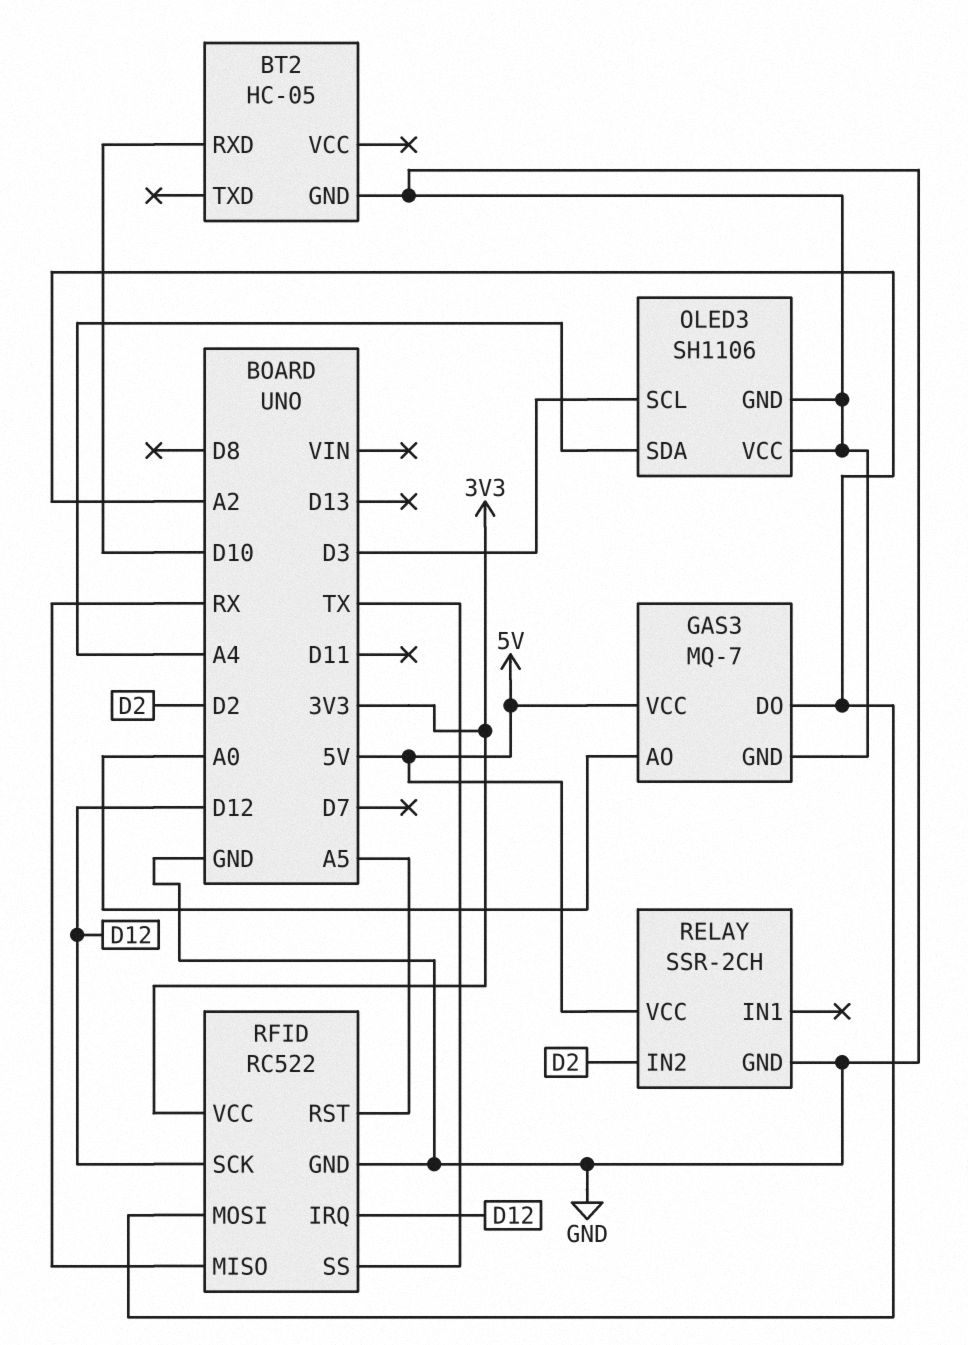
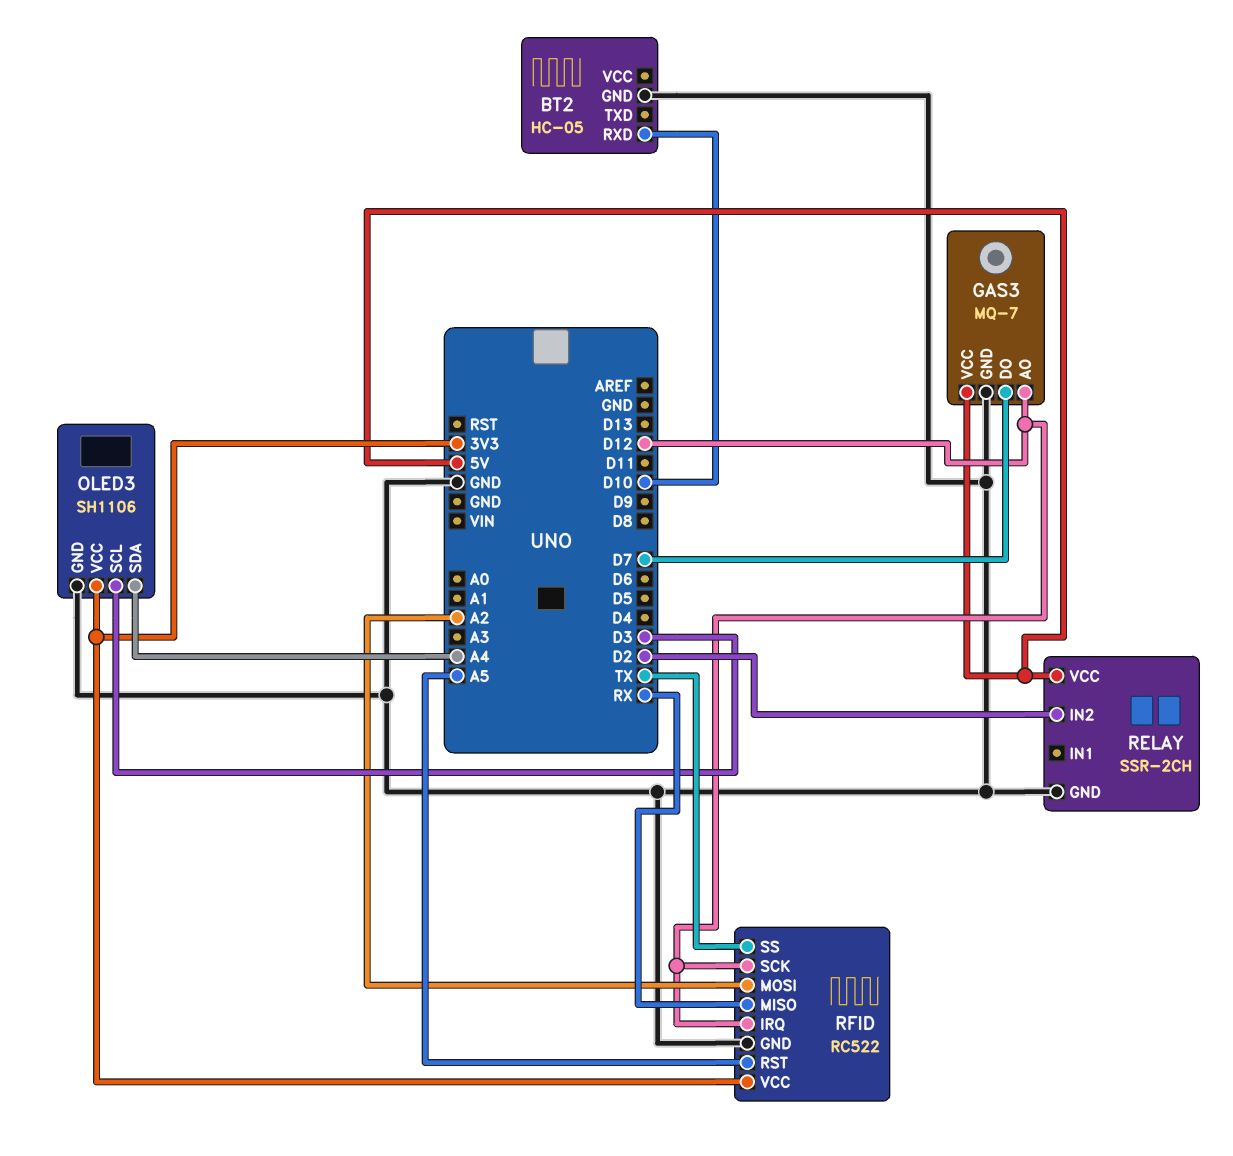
GAS3 pin AO: A0 -> D12
GAS3 pin DO: A2 -> D7
OLED3 pin VCC: GND -> 3V3

